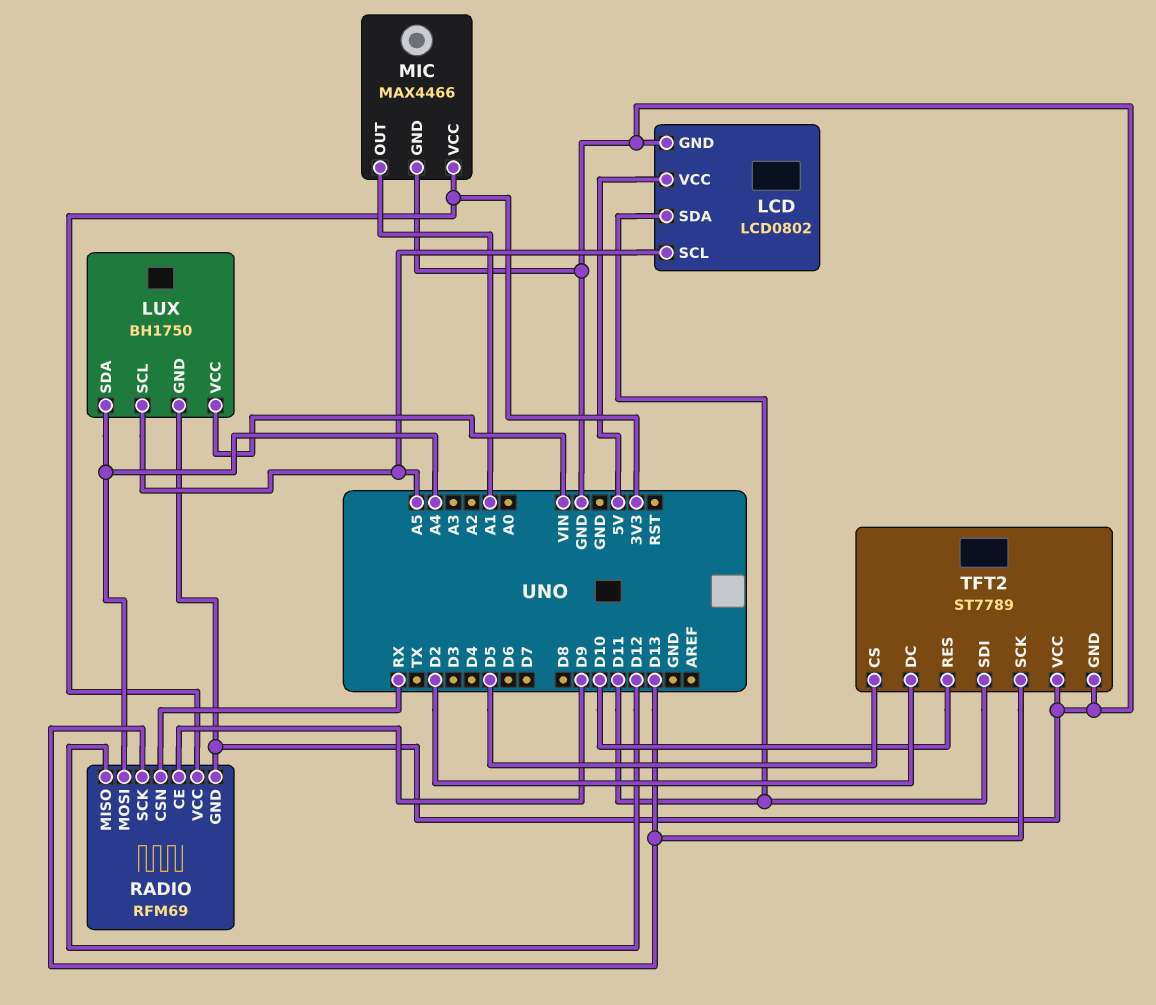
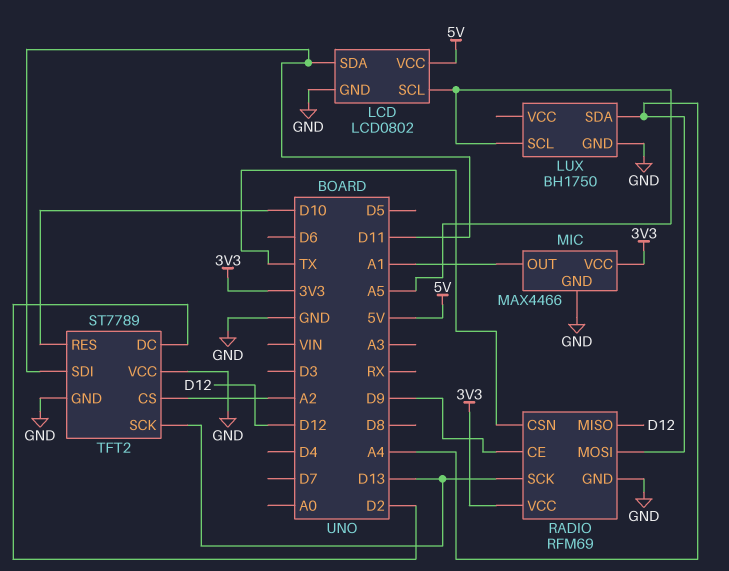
LUX pin VCC: VIN -> none
RADIO pin CSN: RX -> TX
TFT2 pin CS: D5 -> A2

